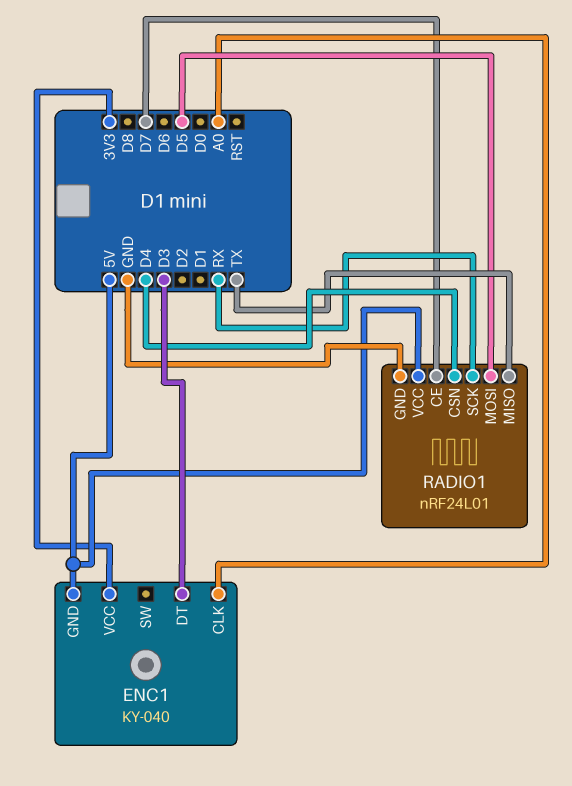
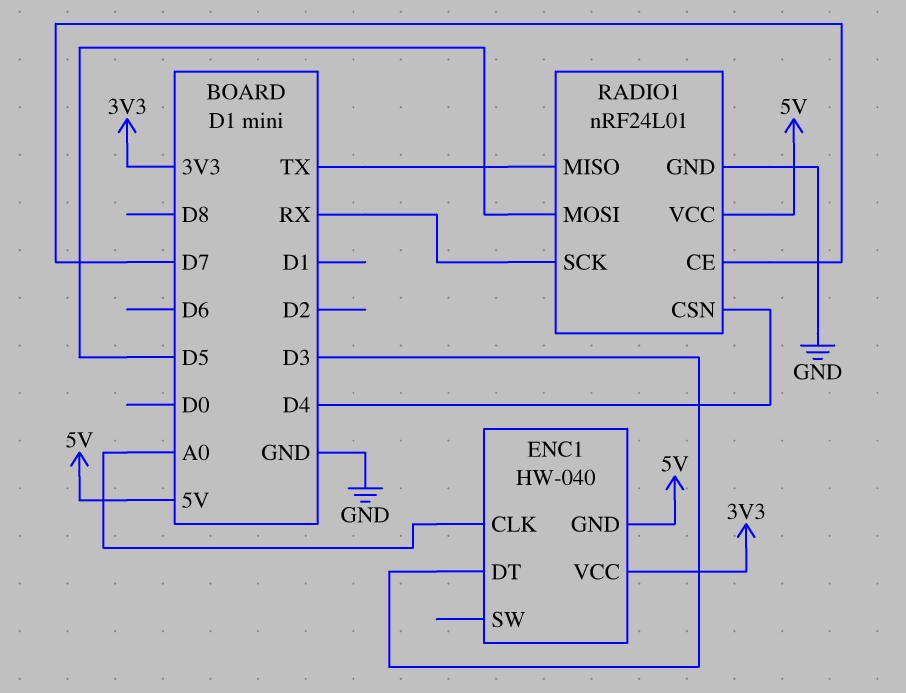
ENC1: KY-040 -> HW-040

